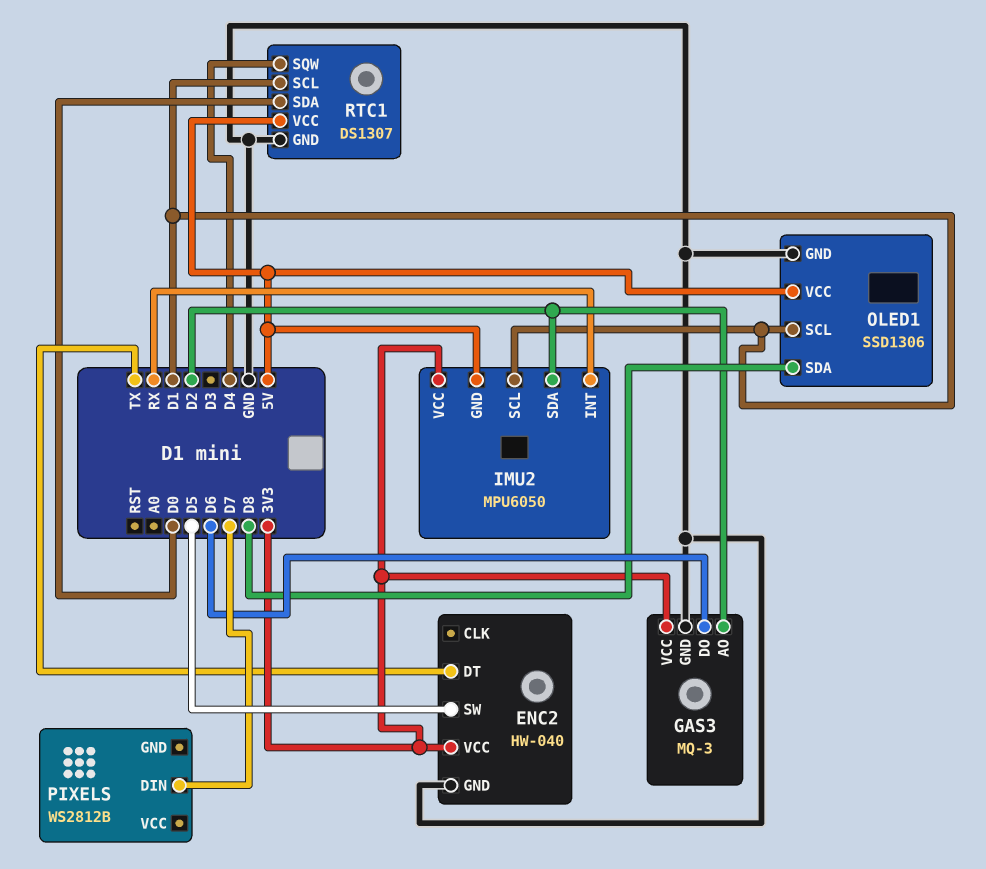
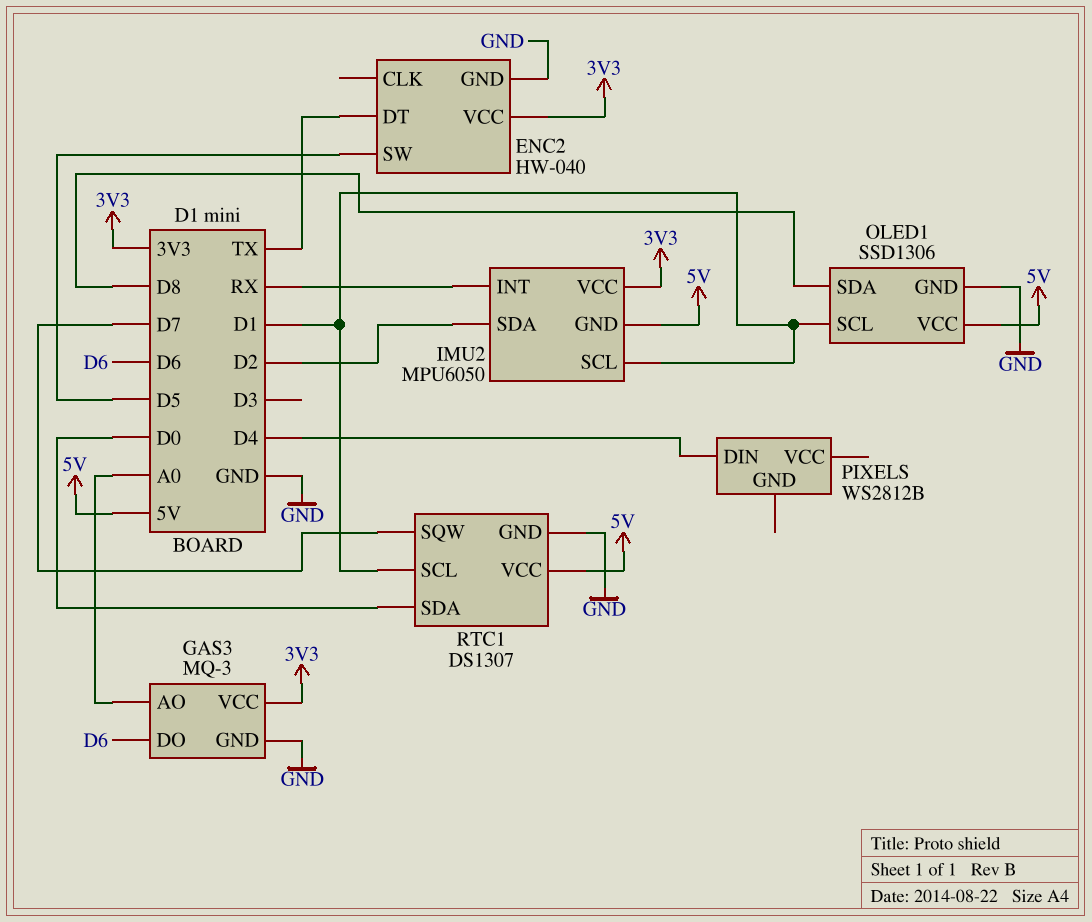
GAS3 pin AO: D2 -> A0
PIXELS pin DIN: D7 -> D4
RTC1 pin SQW: D4 -> D7

